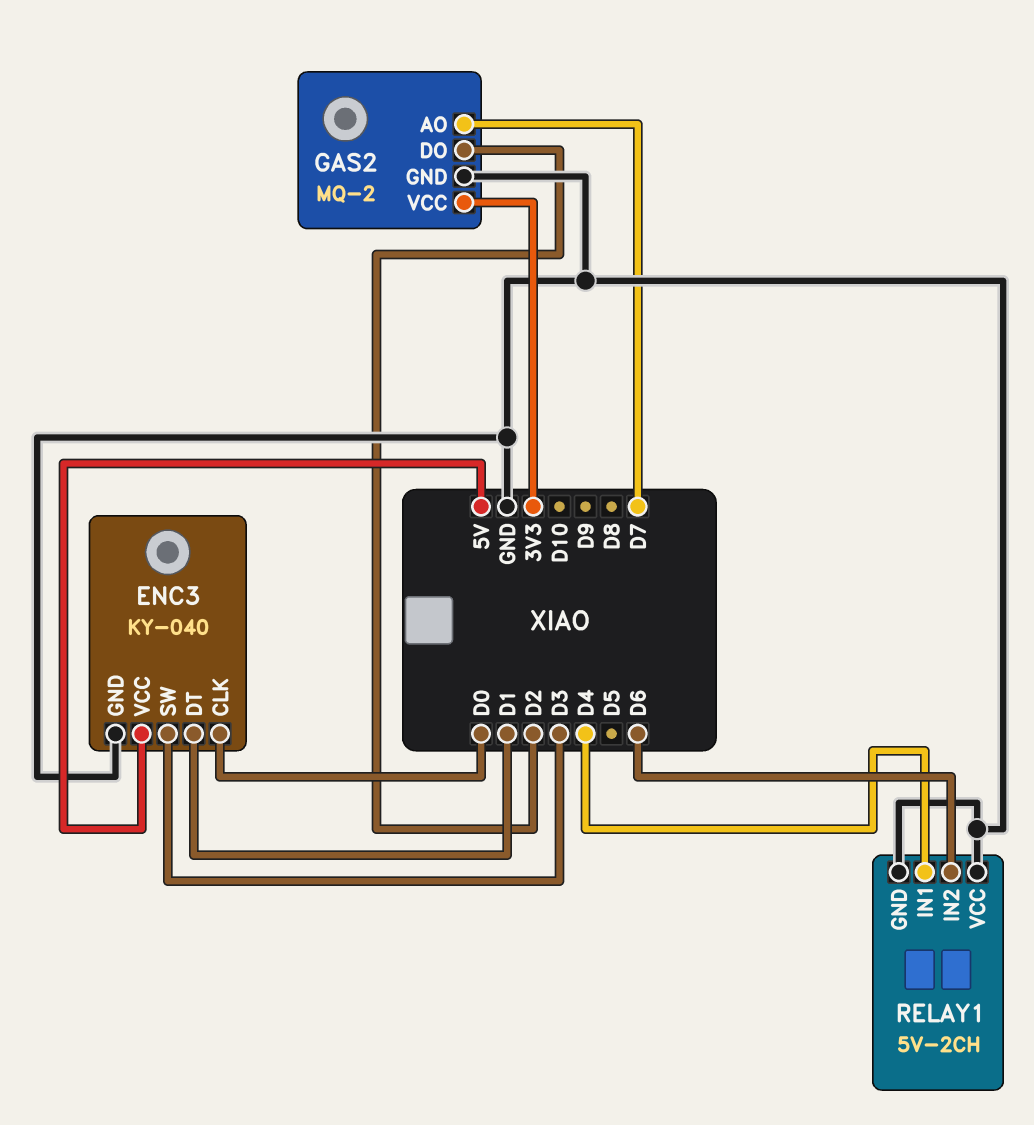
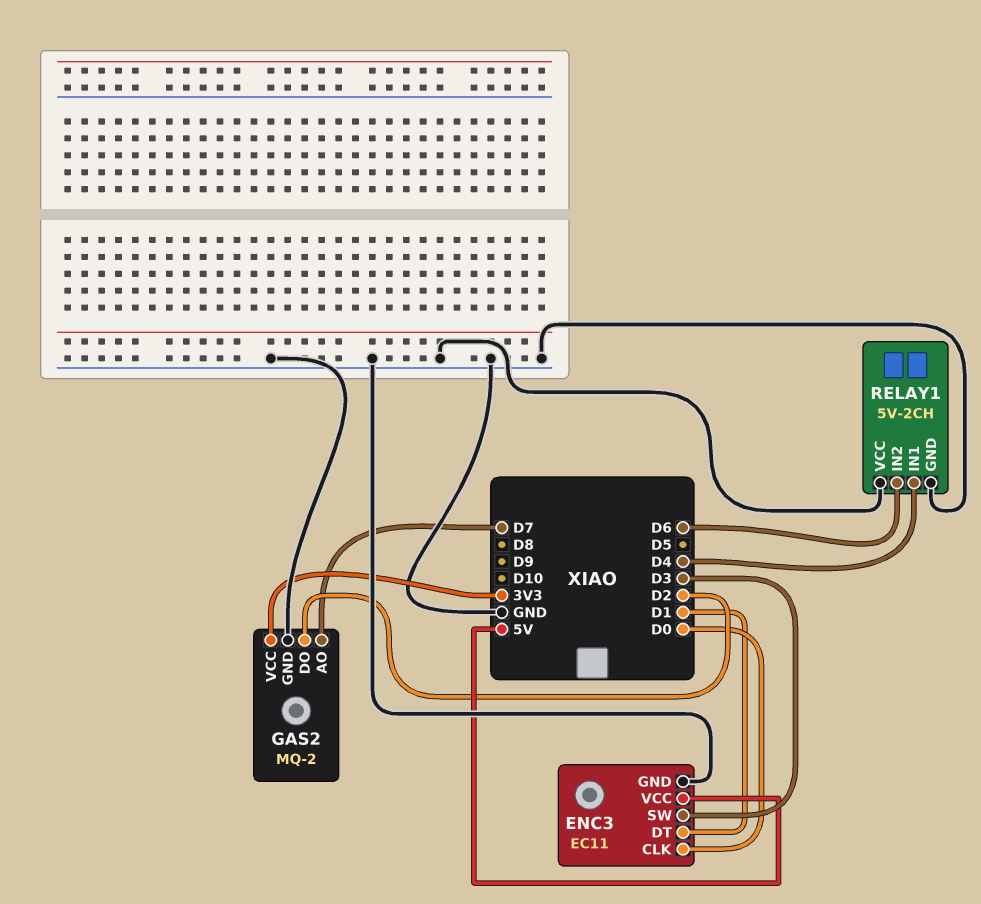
ENC3: KY-040 -> EC11

